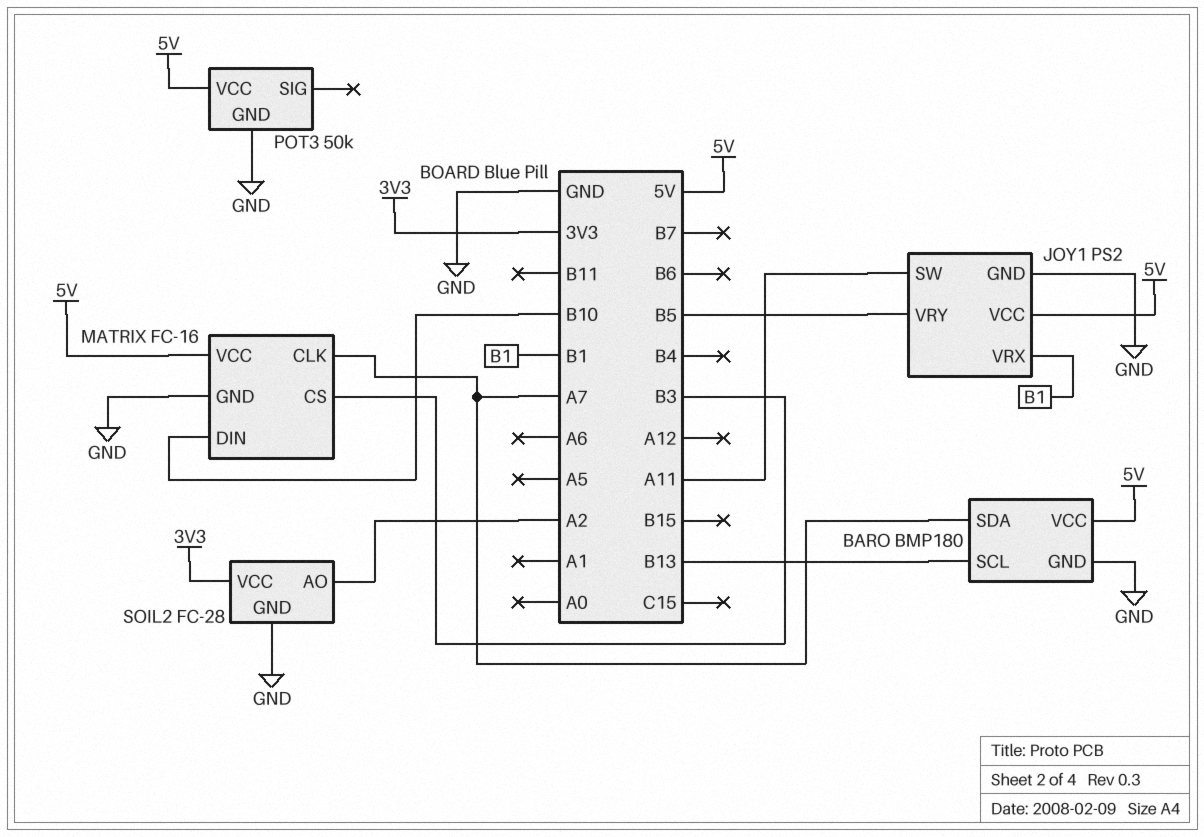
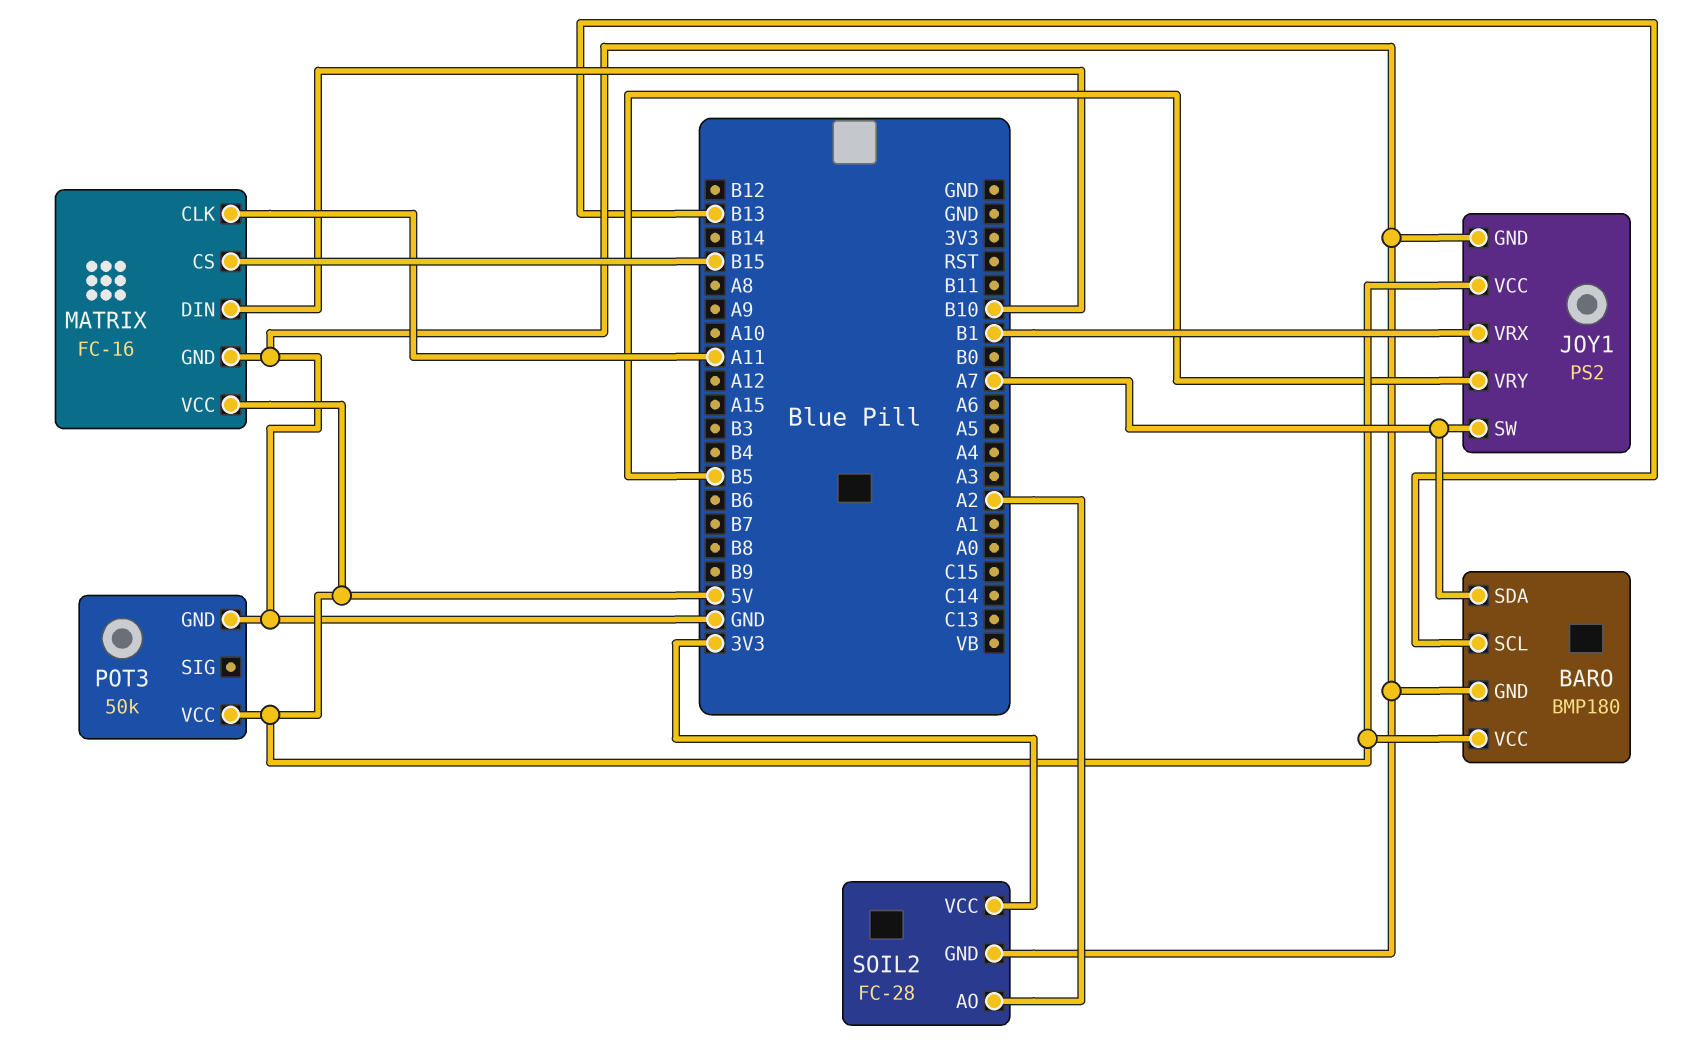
JOY1 pin SW: A11 -> A7
MATRIX pin CLK: A7 -> A11
MATRIX pin CS: B3 -> B15

